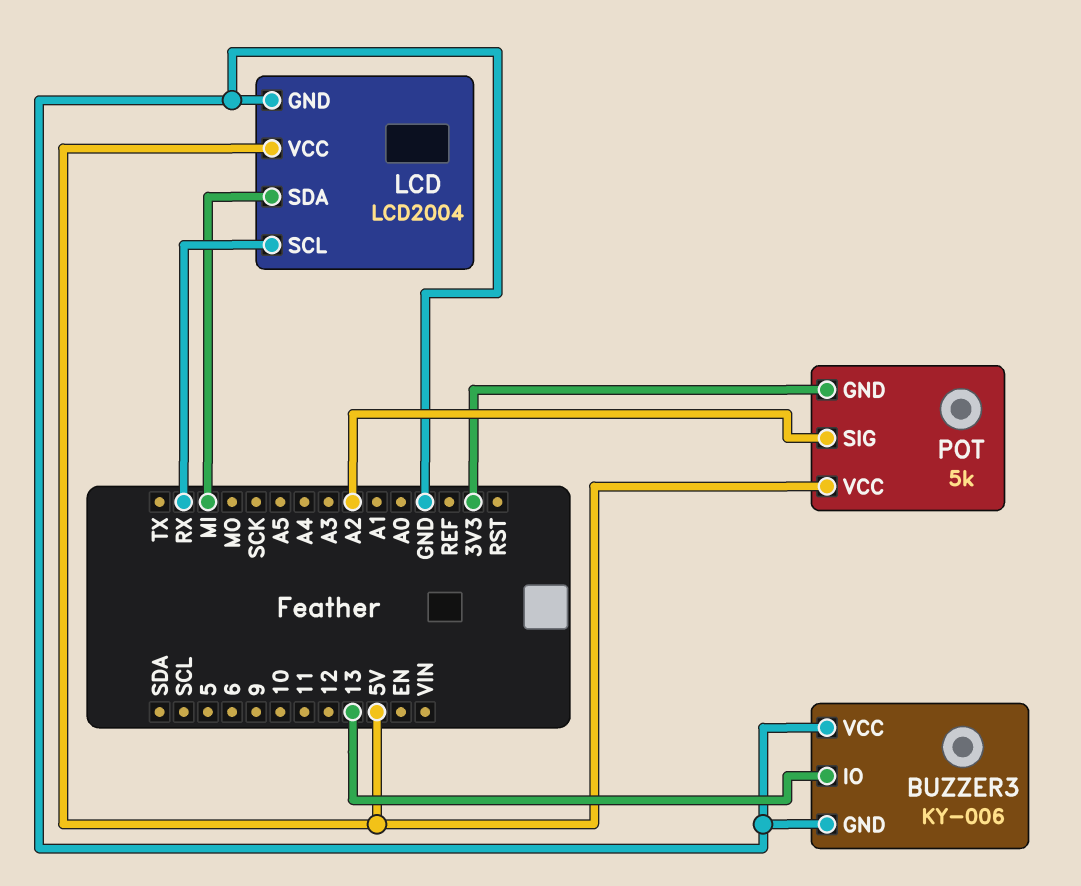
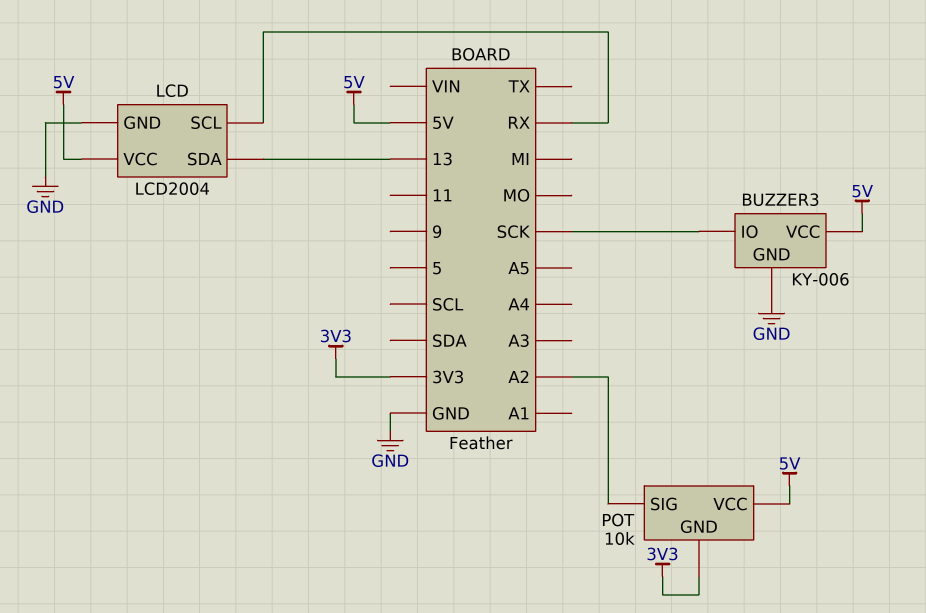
BUZZER3 pin IO: 13 -> SCK
BUZZER3 pin VCC: GND -> 5V
LCD pin SDA: MI -> 13
POT: 5k -> 10k

